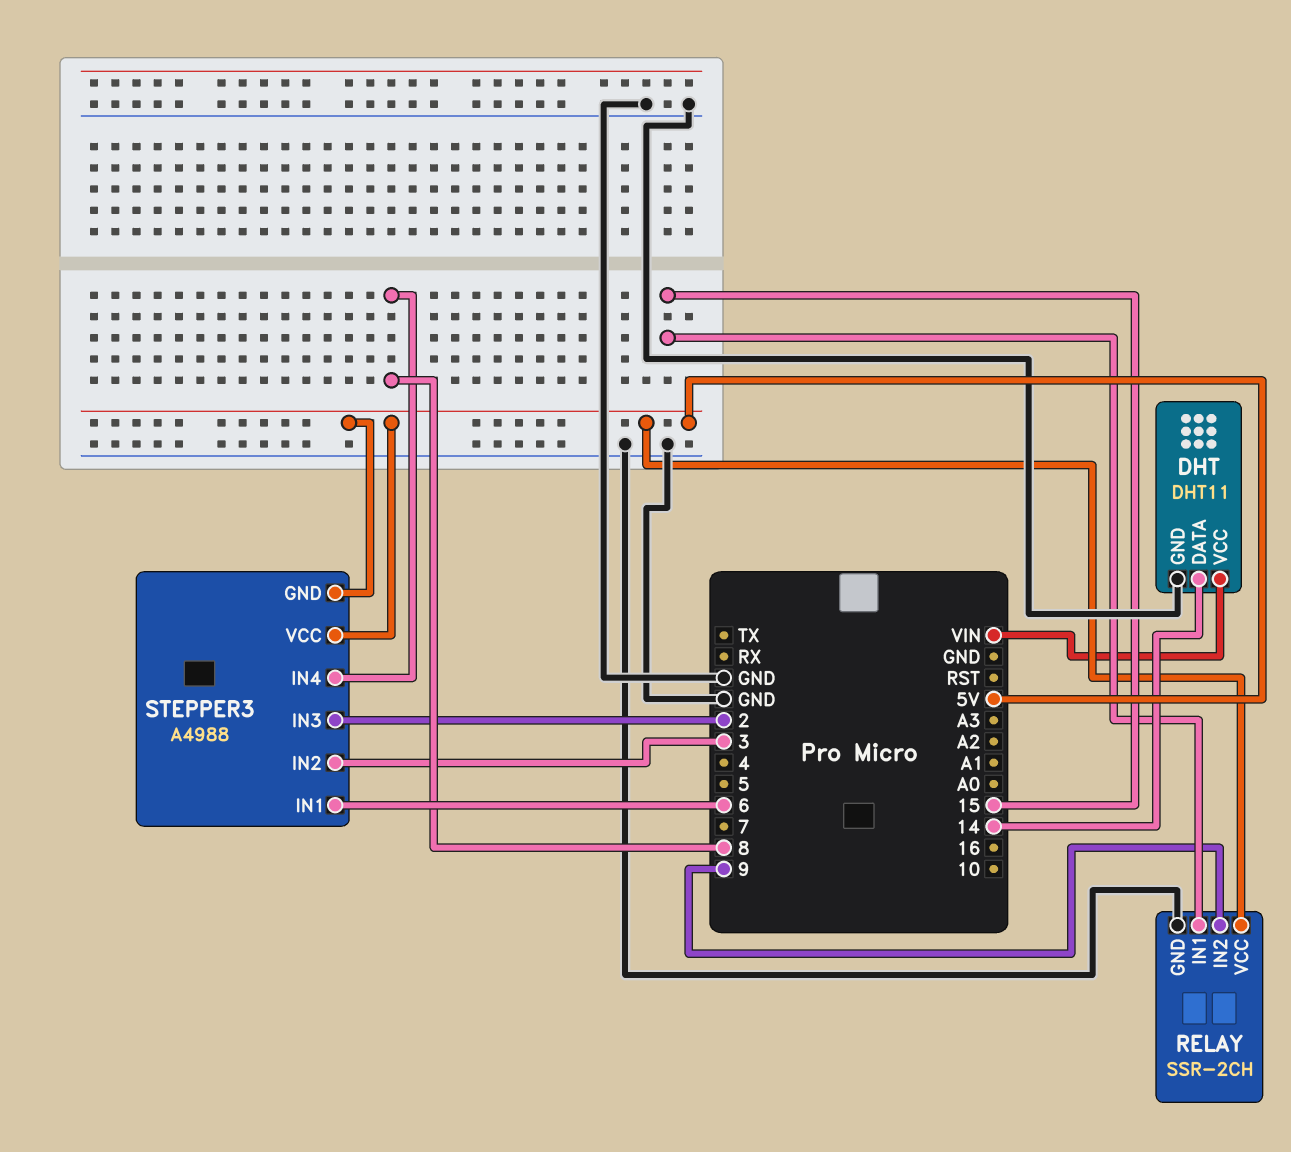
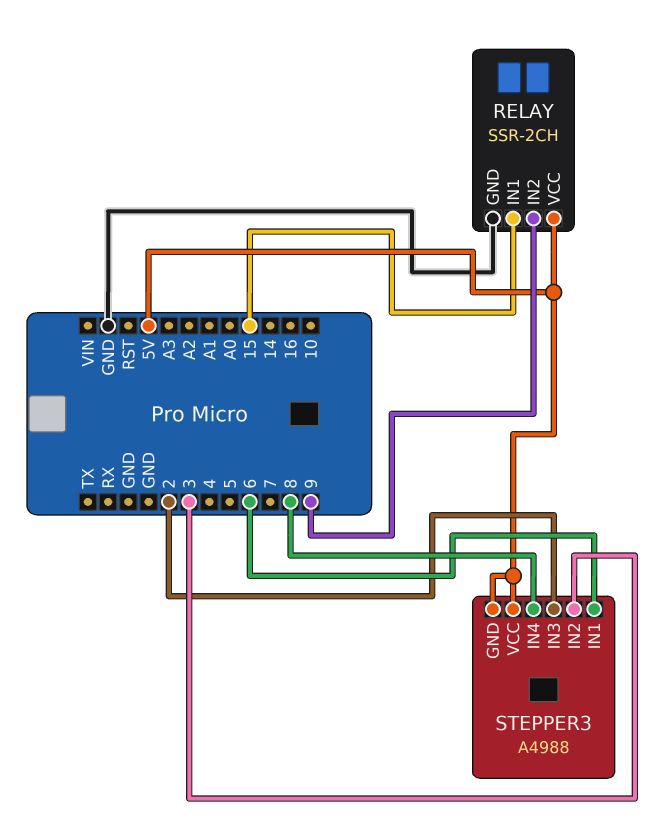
DHT: DHT11 -> none
DHT pin DATA: 14 -> none
DHT pin GND: GND -> none
DHT pin VCC: VIN -> none

